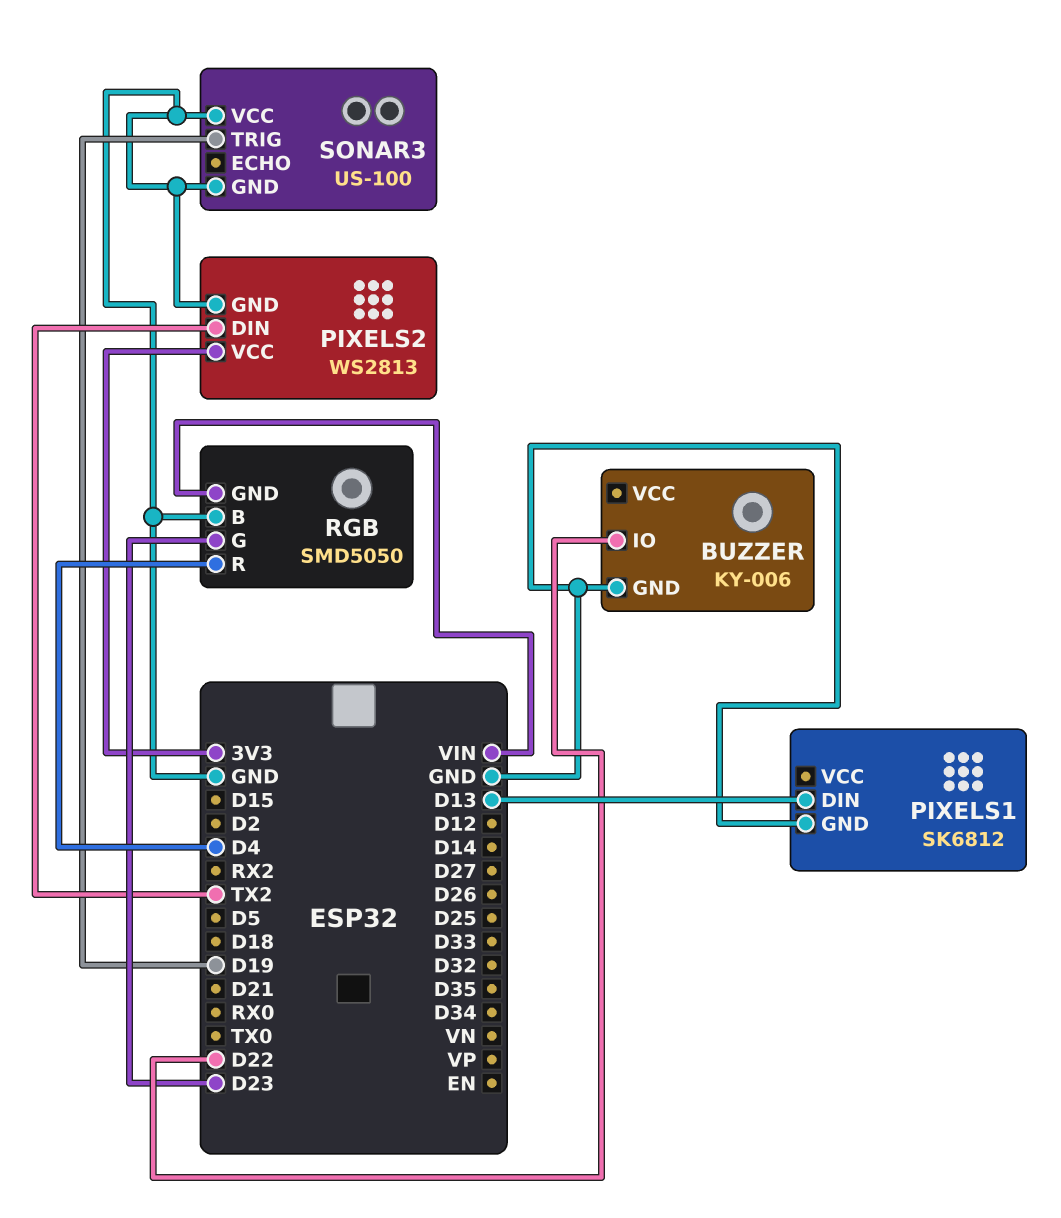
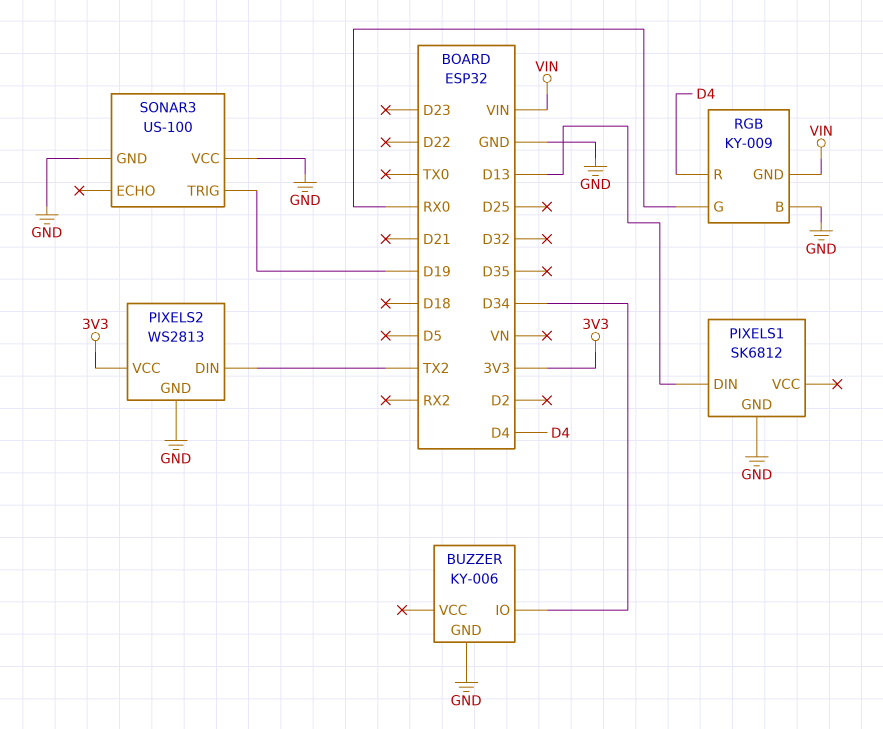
BUZZER pin IO: D22 -> D34
RGB: SMD5050 -> KY-009
RGB pin G: D23 -> RX0

